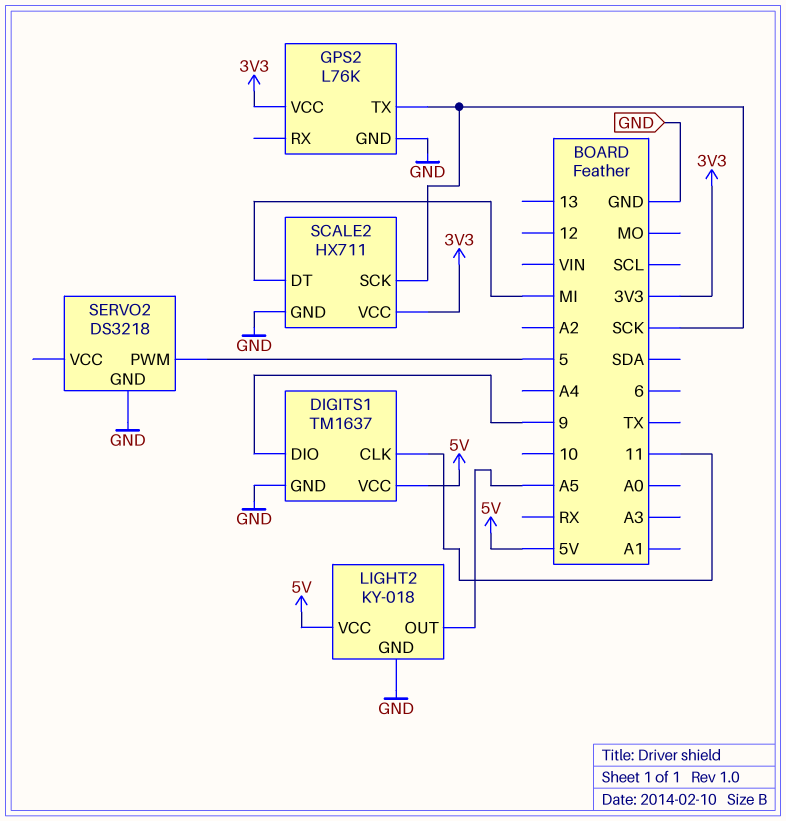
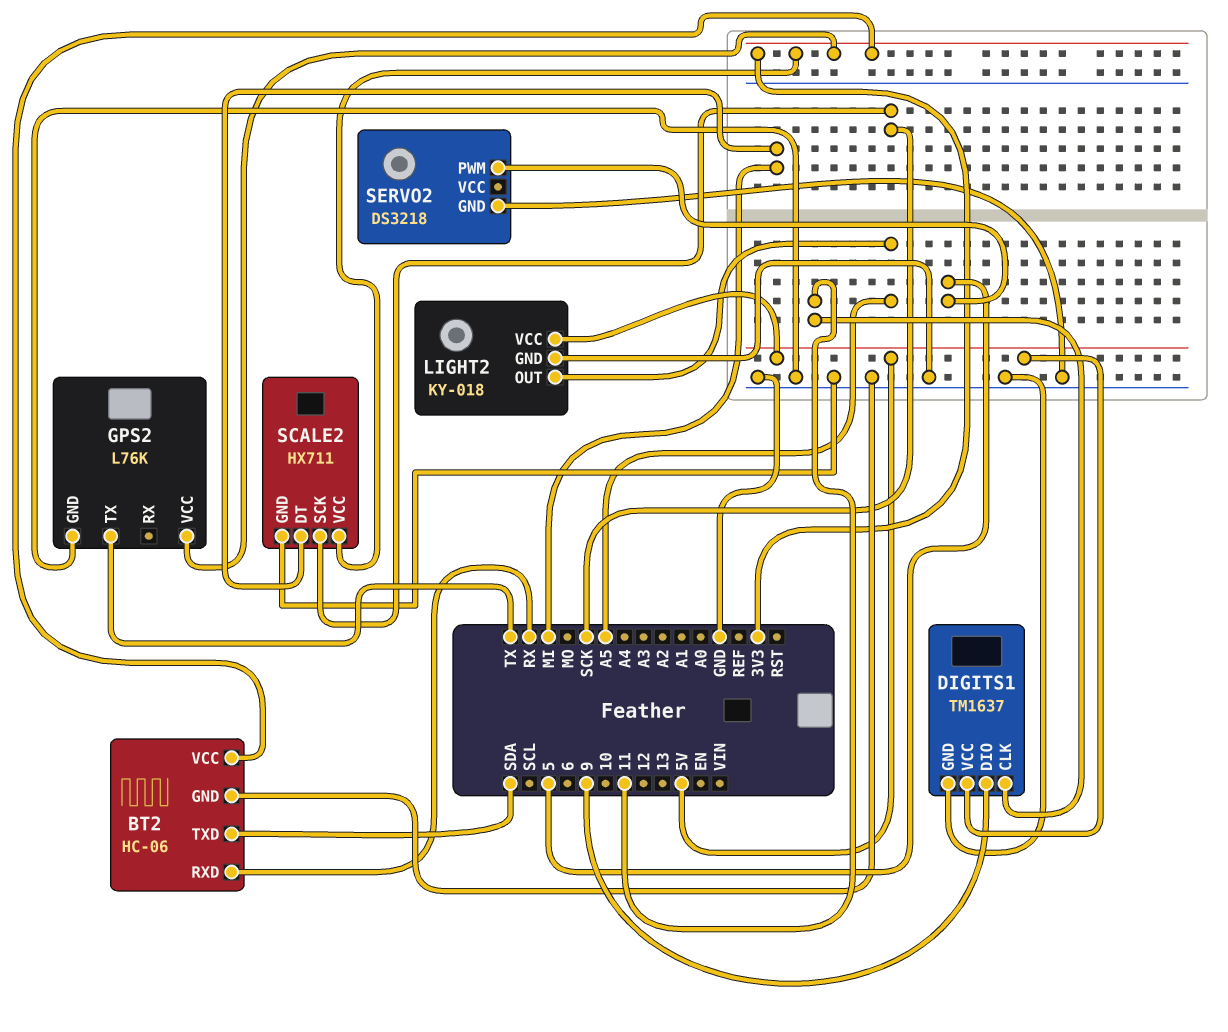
BT2: none -> HC-06
BT2 pin GND: none -> GND
BT2 pin RXD: none -> RX
BT2 pin TXD: none -> SDA
BT2 pin VCC: none -> 3V3
GPS2 pin TX: SCK -> TX

